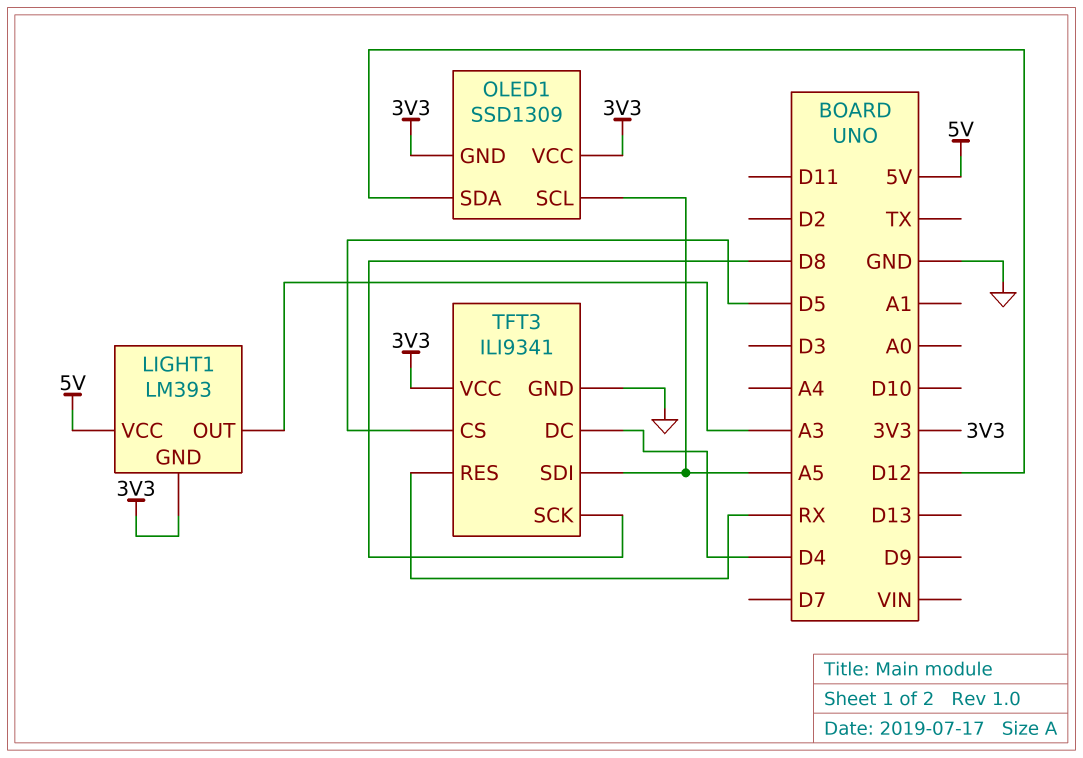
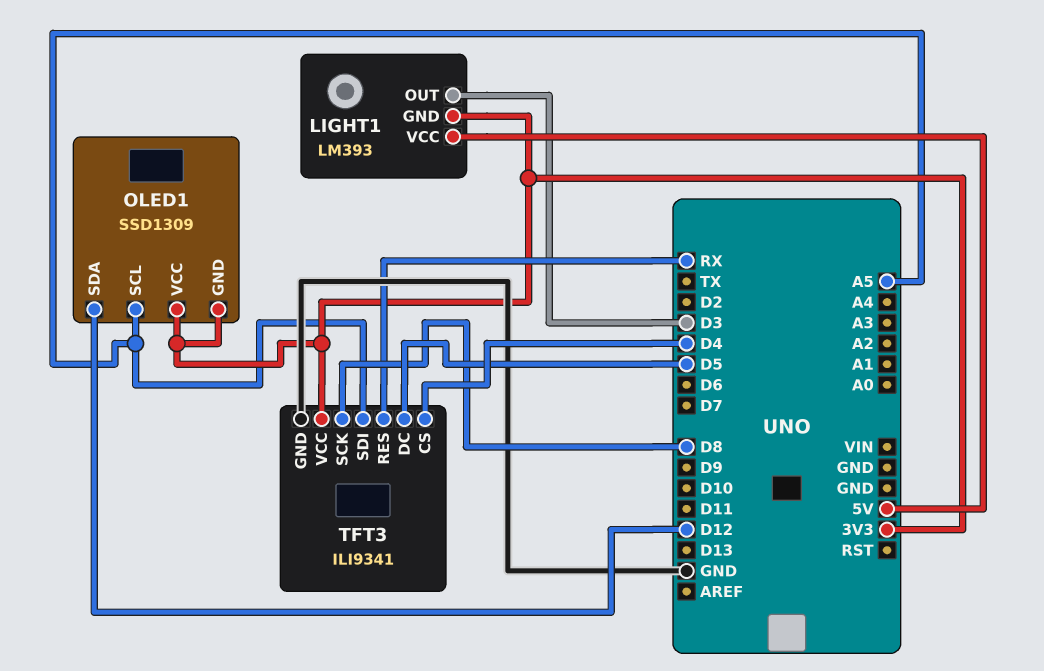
LIGHT1 pin OUT: A3 -> D3
TFT3 pin CS: D5 -> D4
TFT3 pin DC: D4 -> D5

